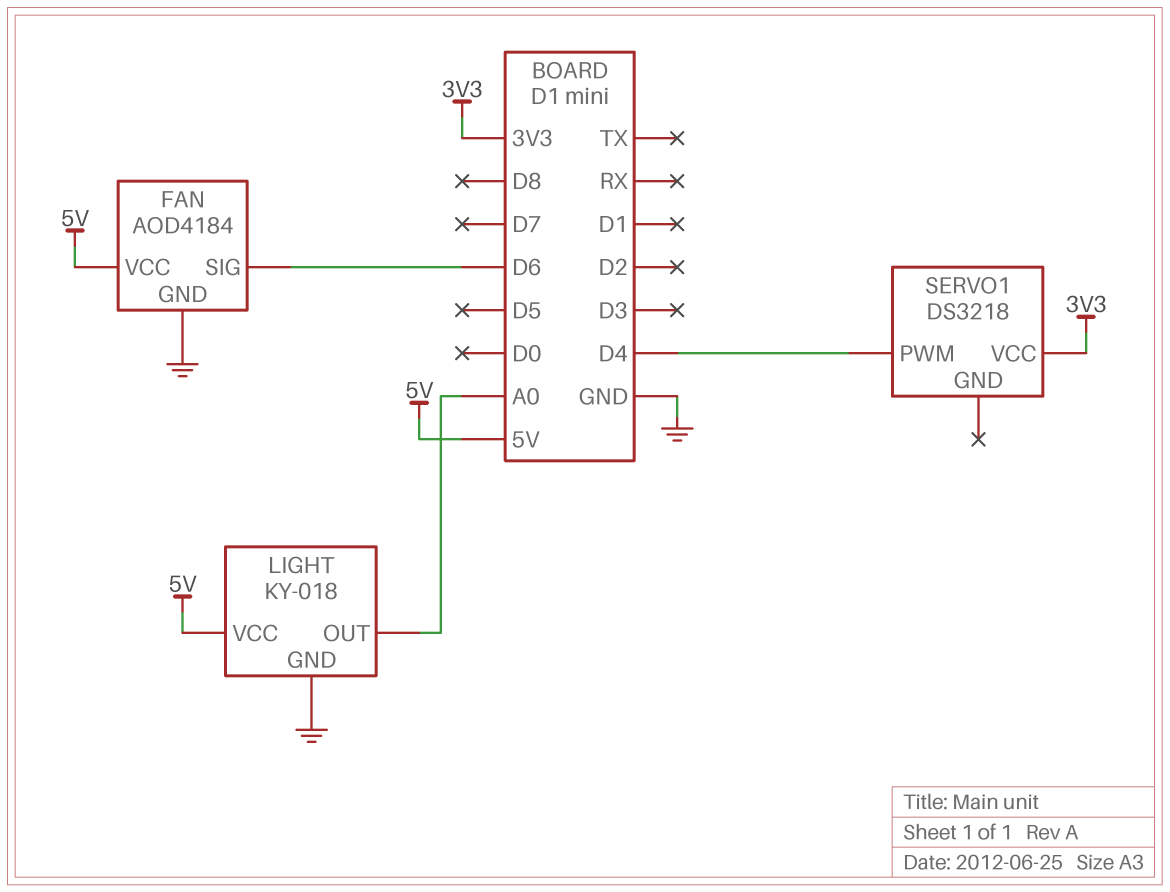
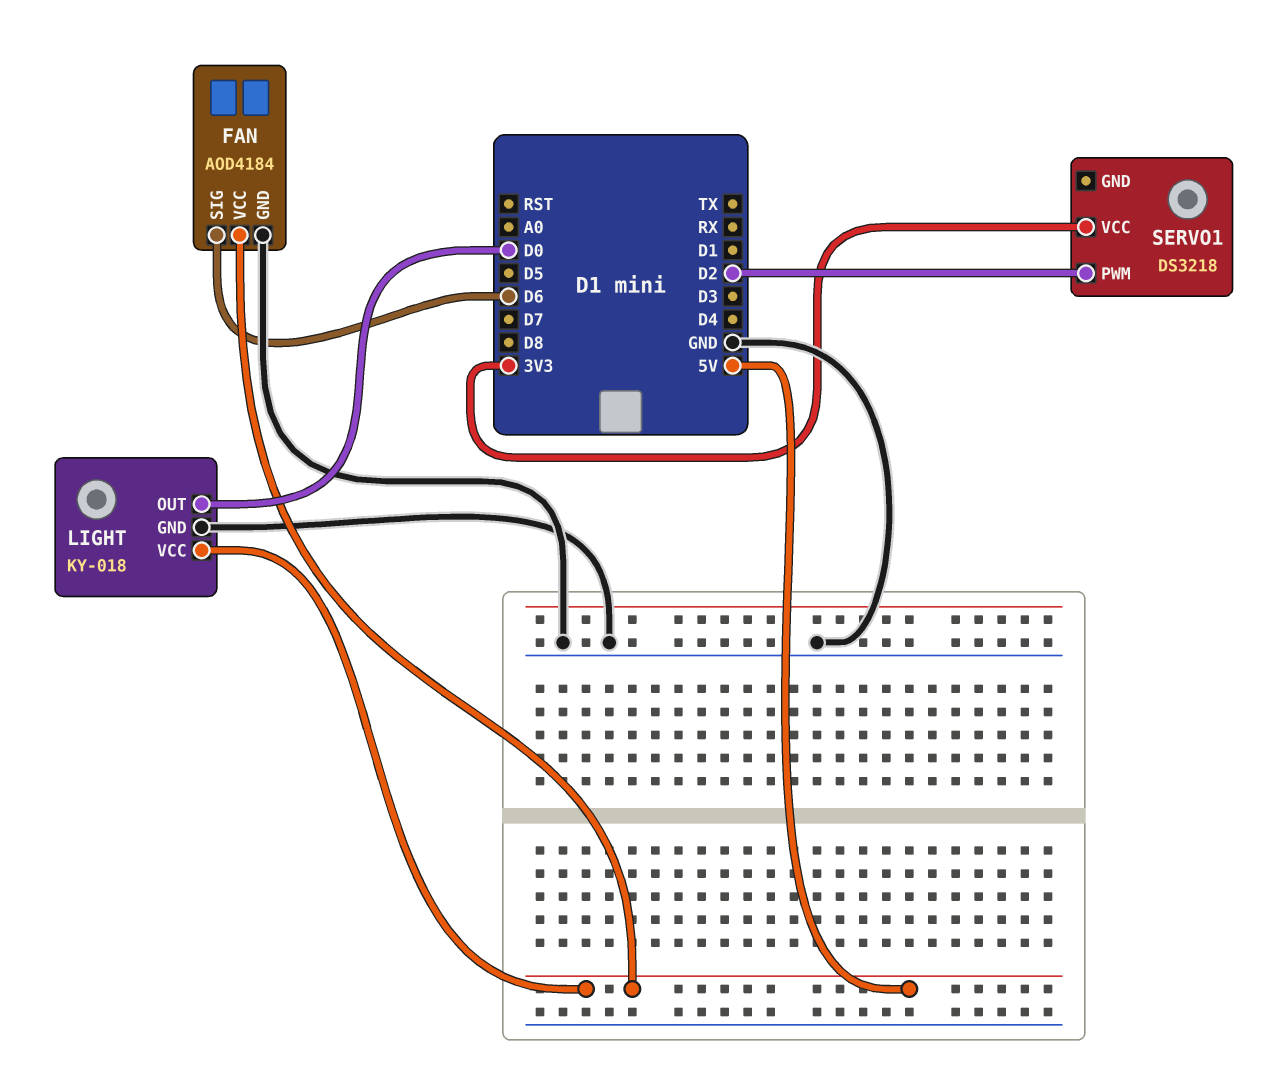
LIGHT pin OUT: A0 -> D0
SERVO1 pin PWM: D4 -> D2

